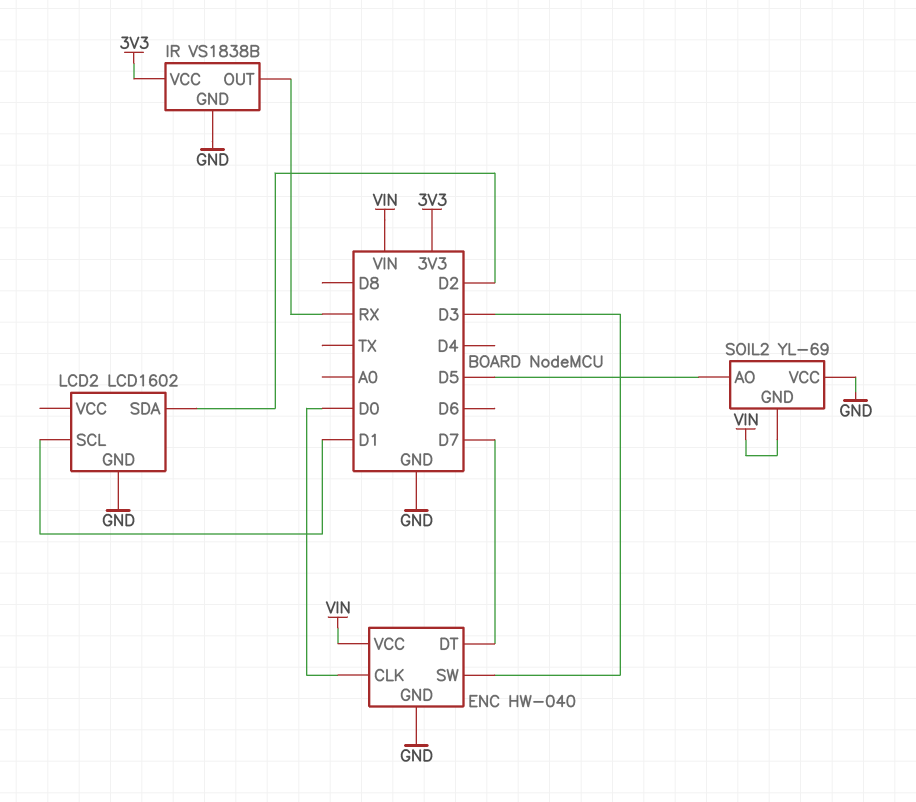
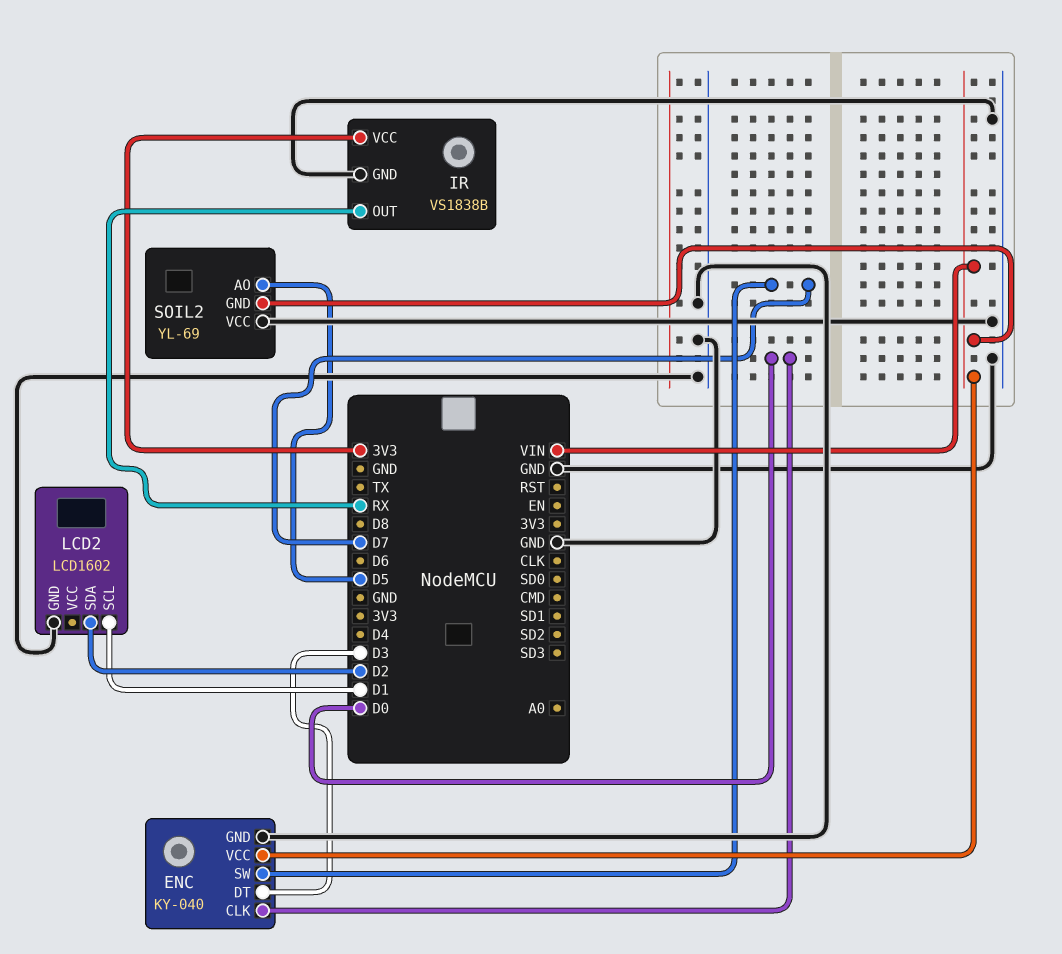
ENC: HW-040 -> KY-040
ENC pin DT: D7 -> D3
ENC pin SW: D3 -> D7

